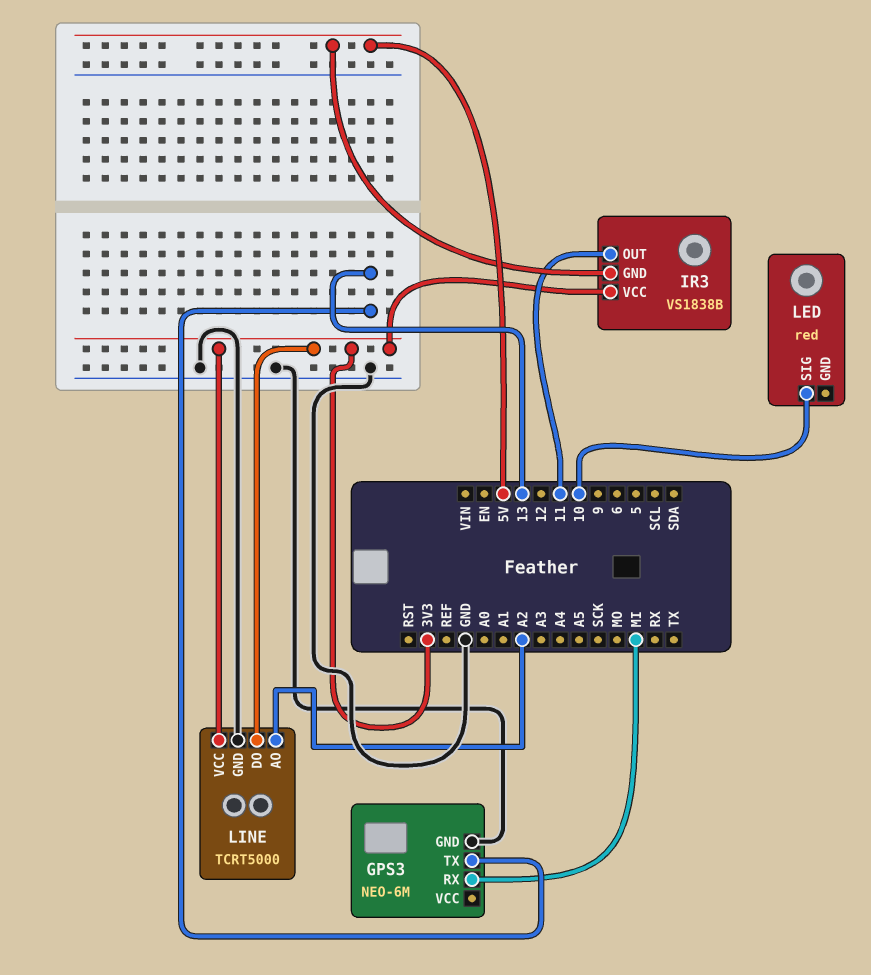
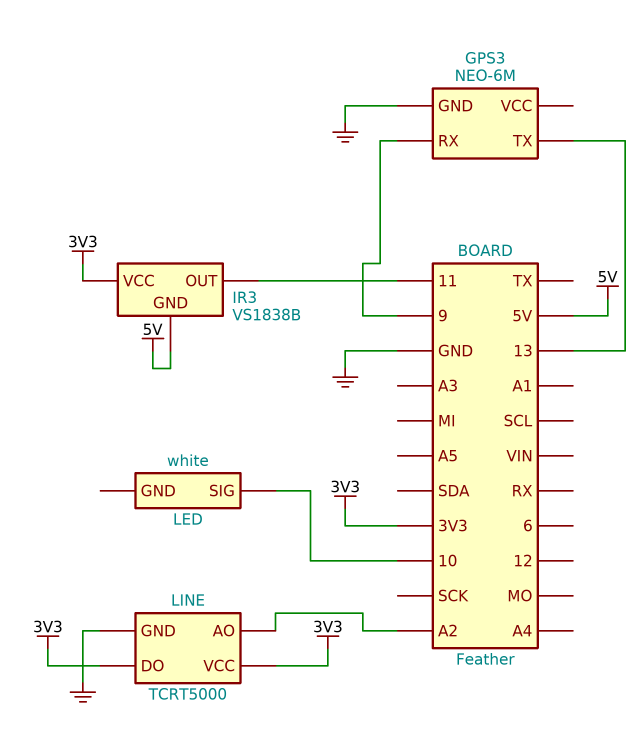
GPS3 pin RX: MI -> 9
LED: red -> white

